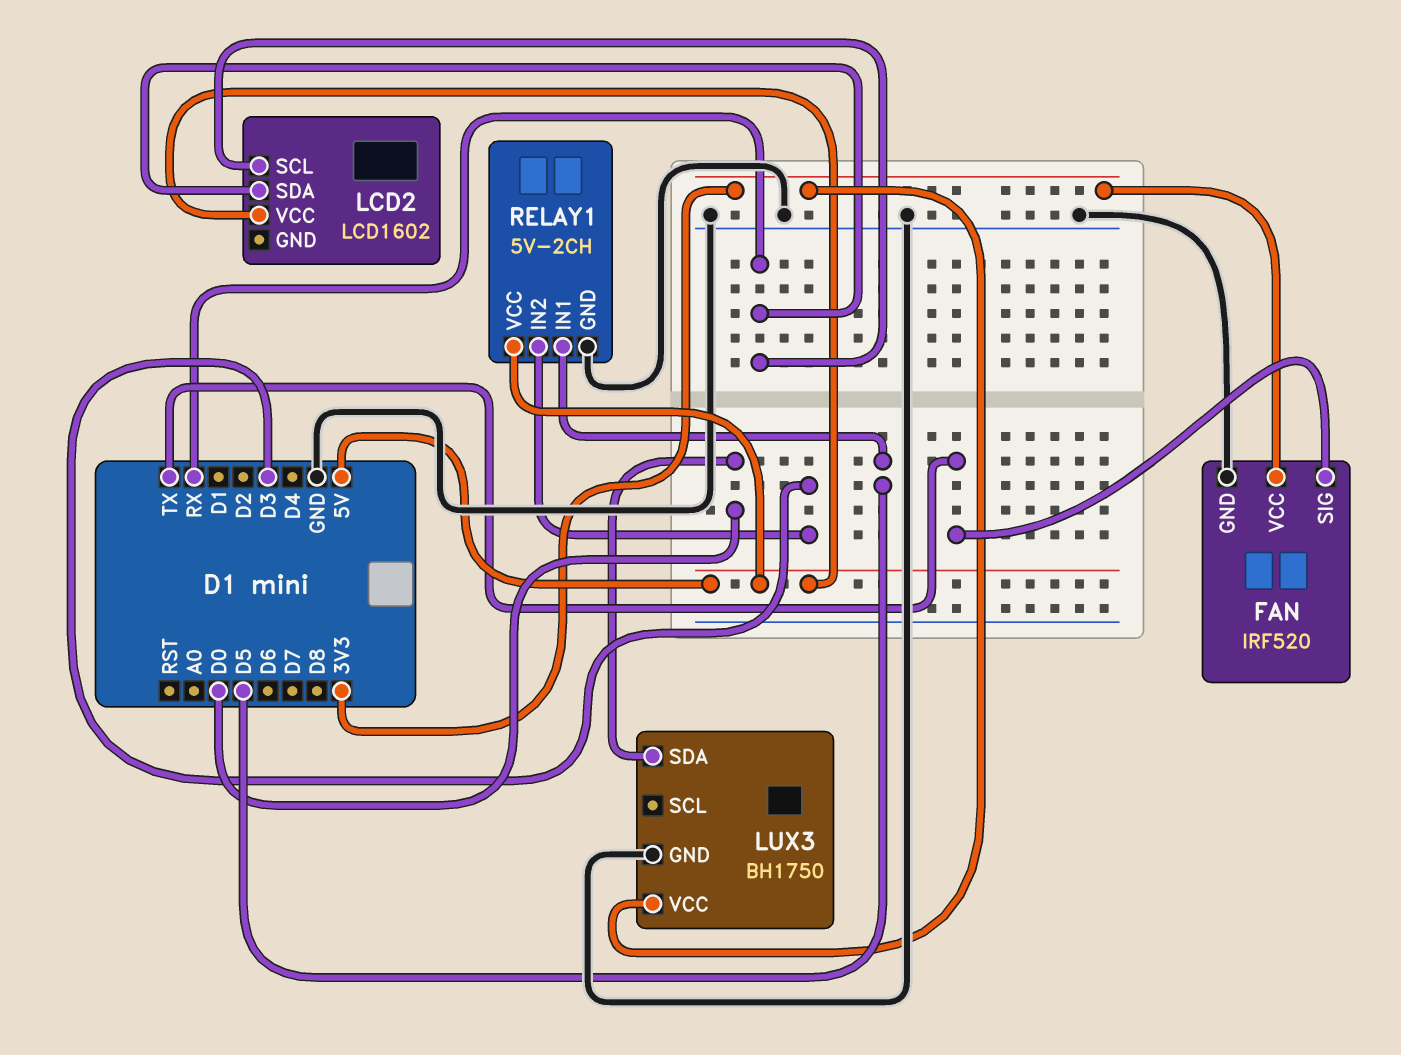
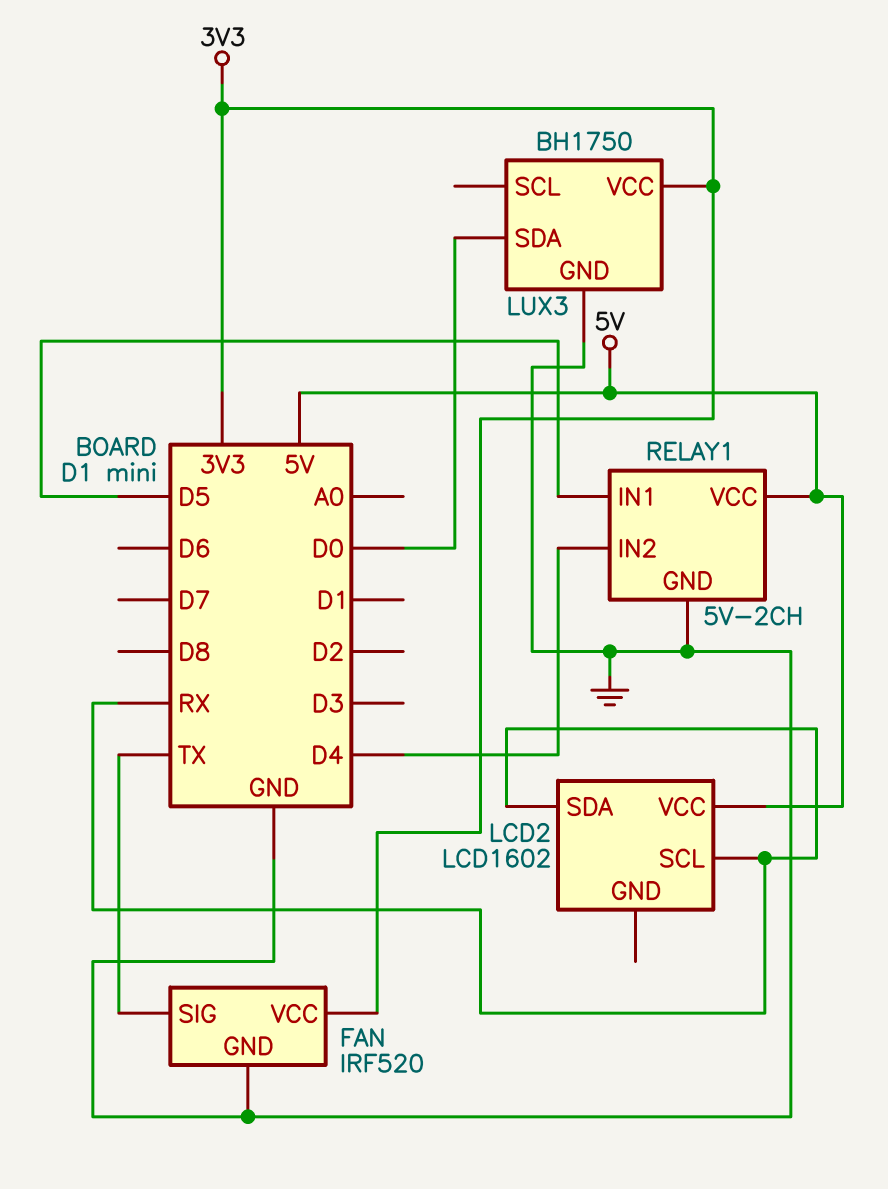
RELAY1 pin IN2: D3 -> D4

